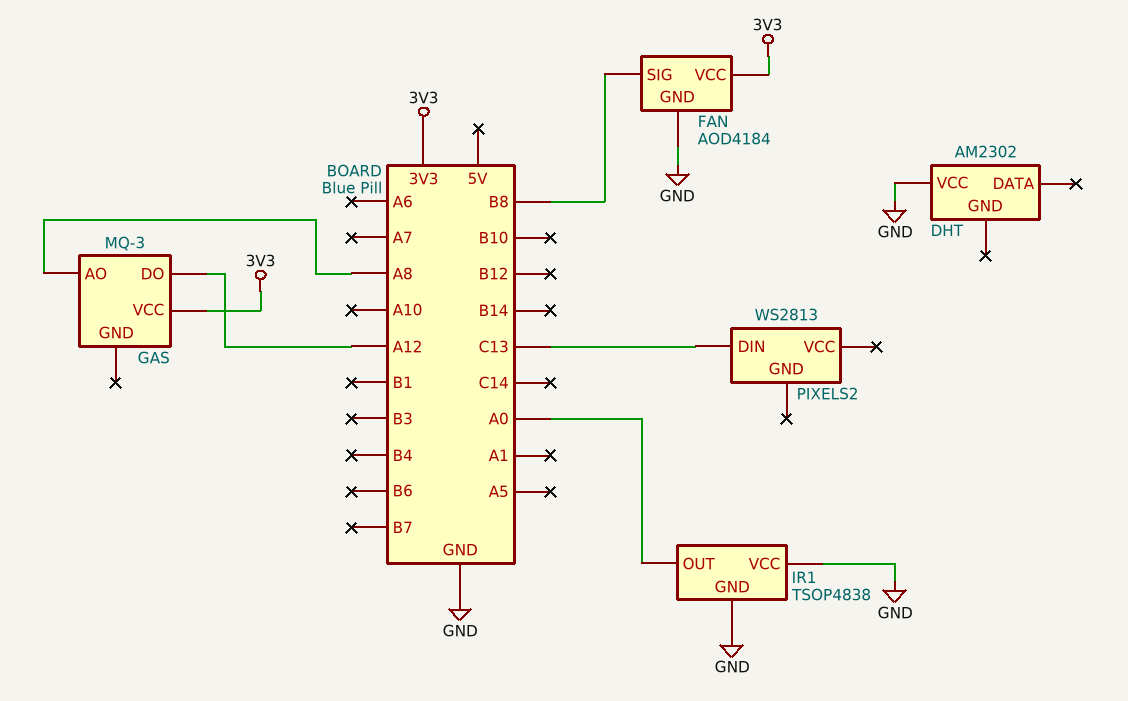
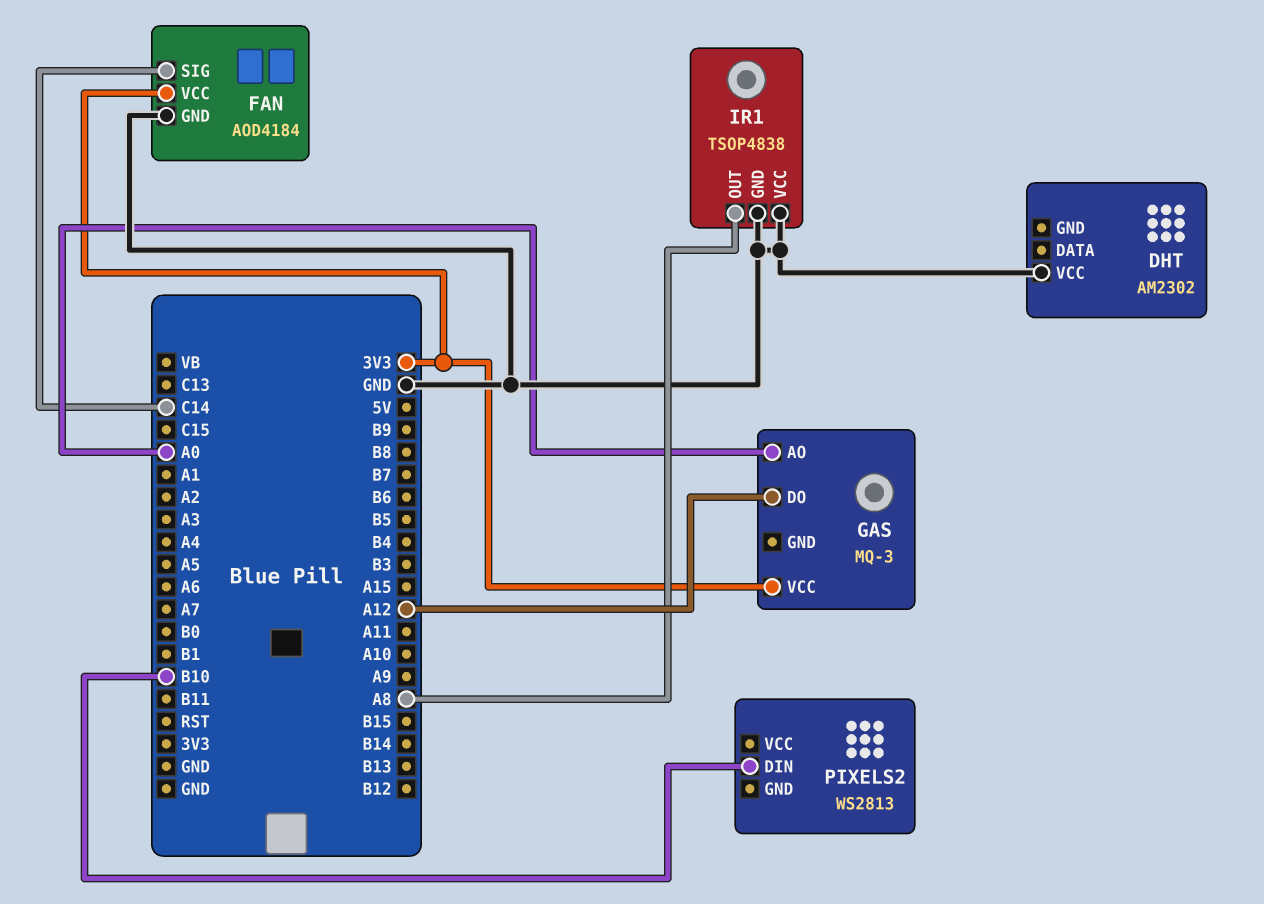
FAN pin SIG: B8 -> C14
GAS pin AO: A8 -> A0
IR1 pin OUT: A0 -> A8
PIXELS2 pin DIN: C13 -> B10

